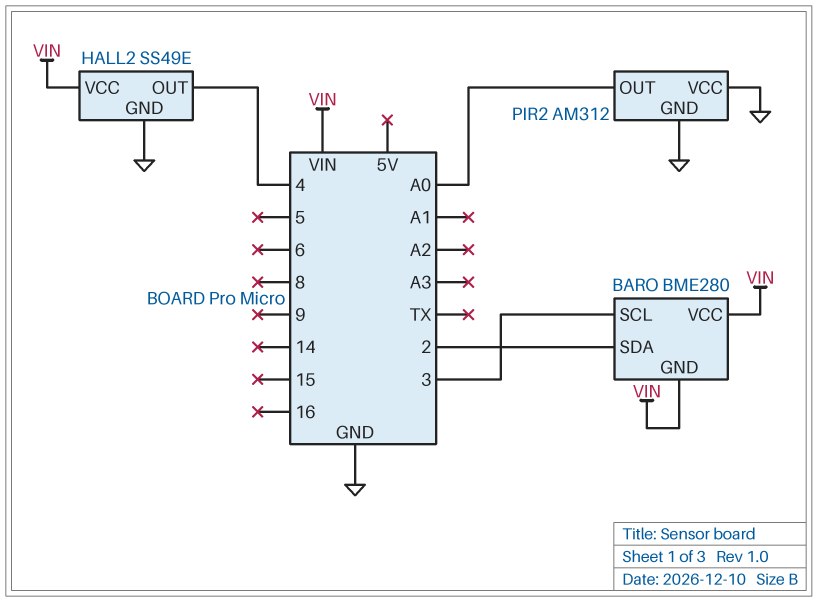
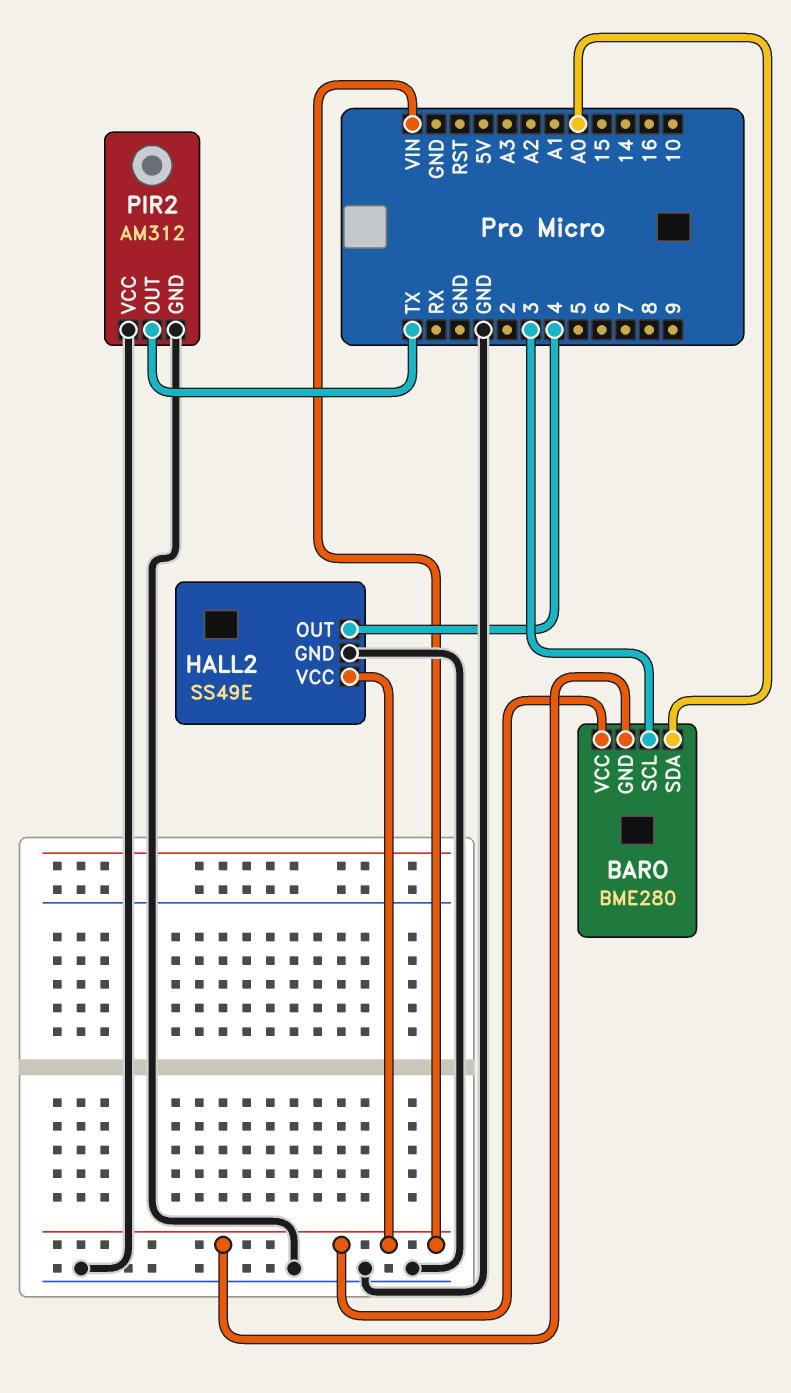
BARO pin SDA: 2 -> A0
PIR2 pin OUT: A0 -> TX

